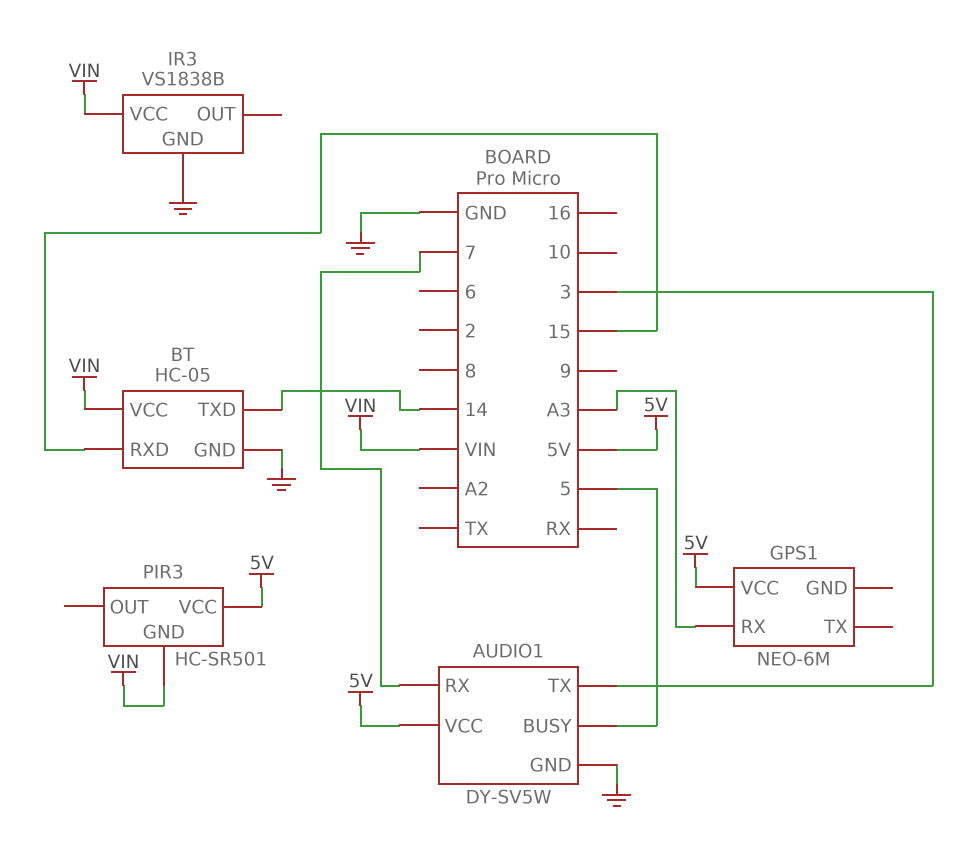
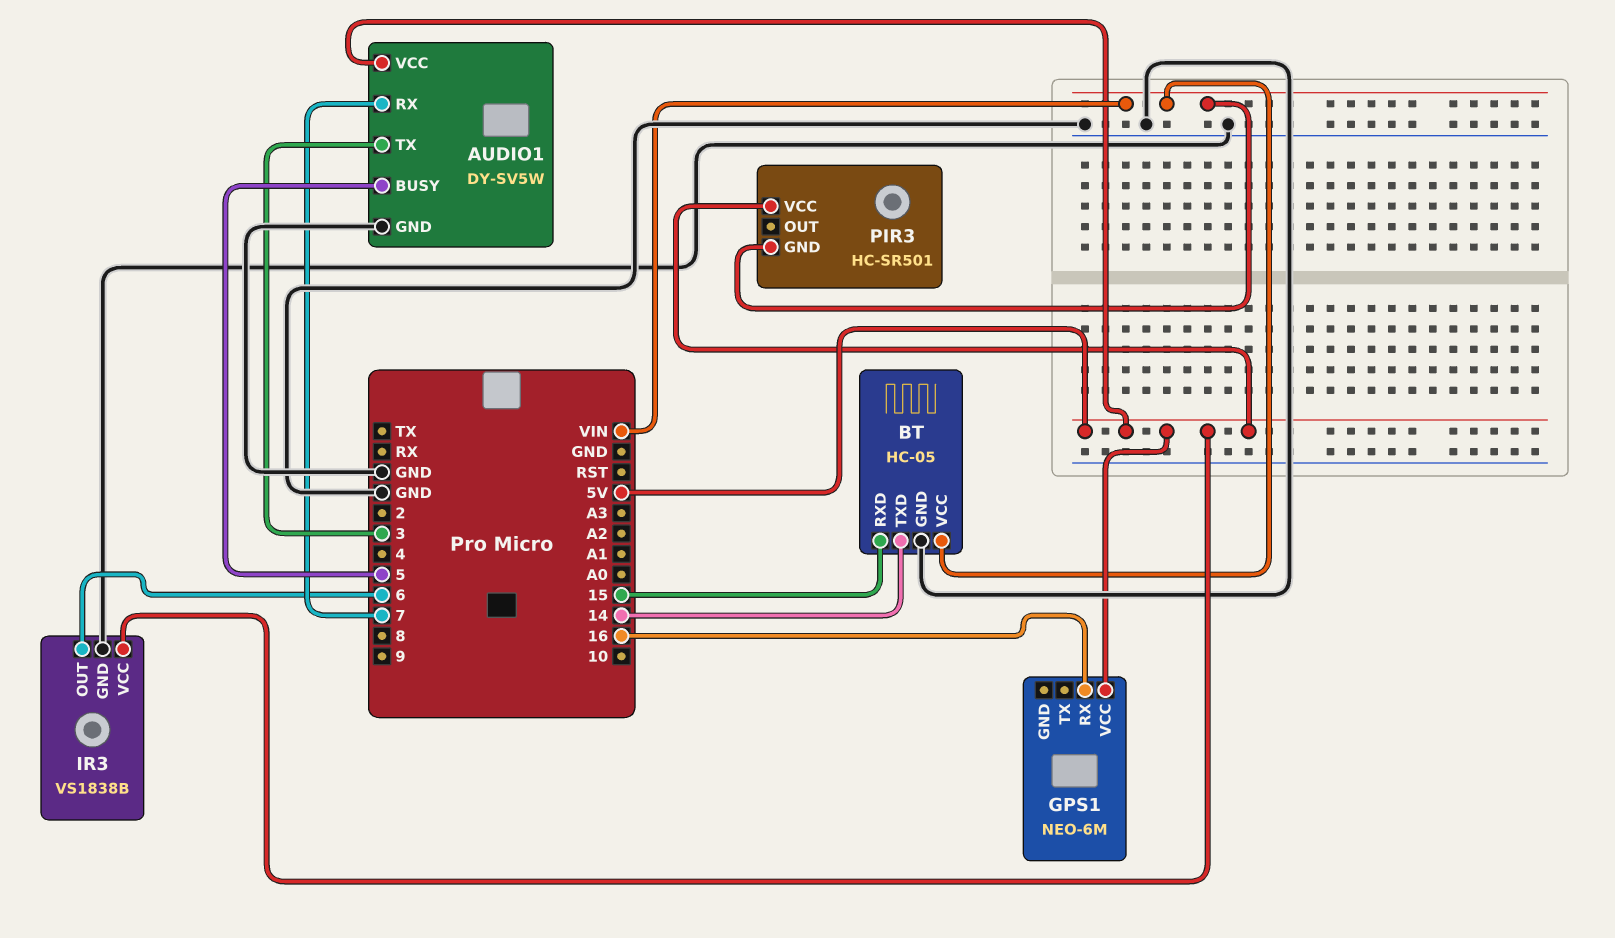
GPS1 pin RX: A3 -> 16
IR3 pin OUT: none -> 6
IR3 pin VCC: VIN -> 5V

